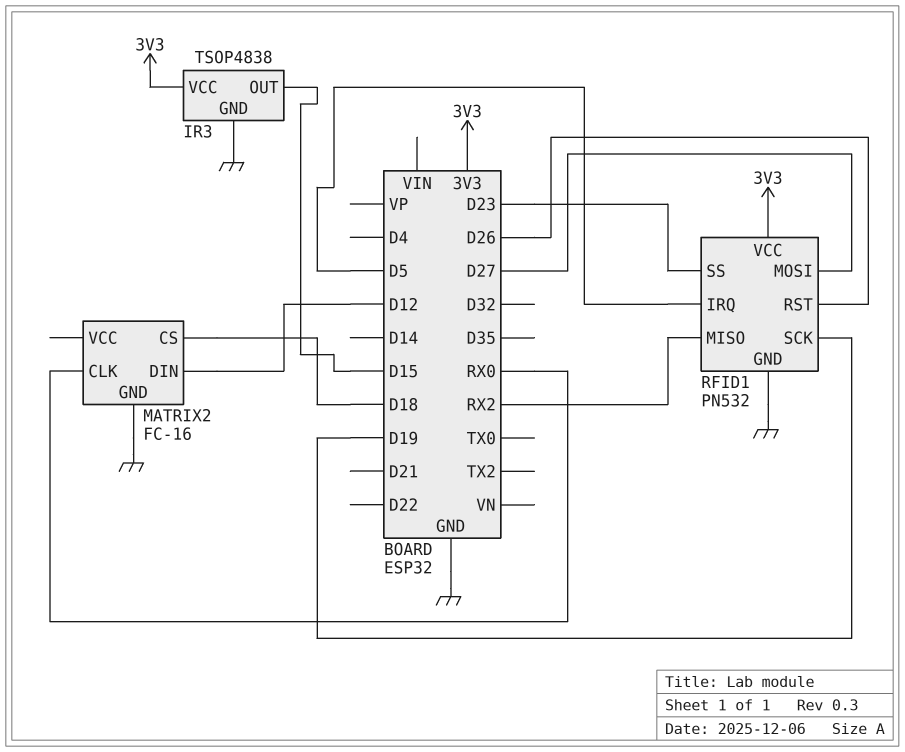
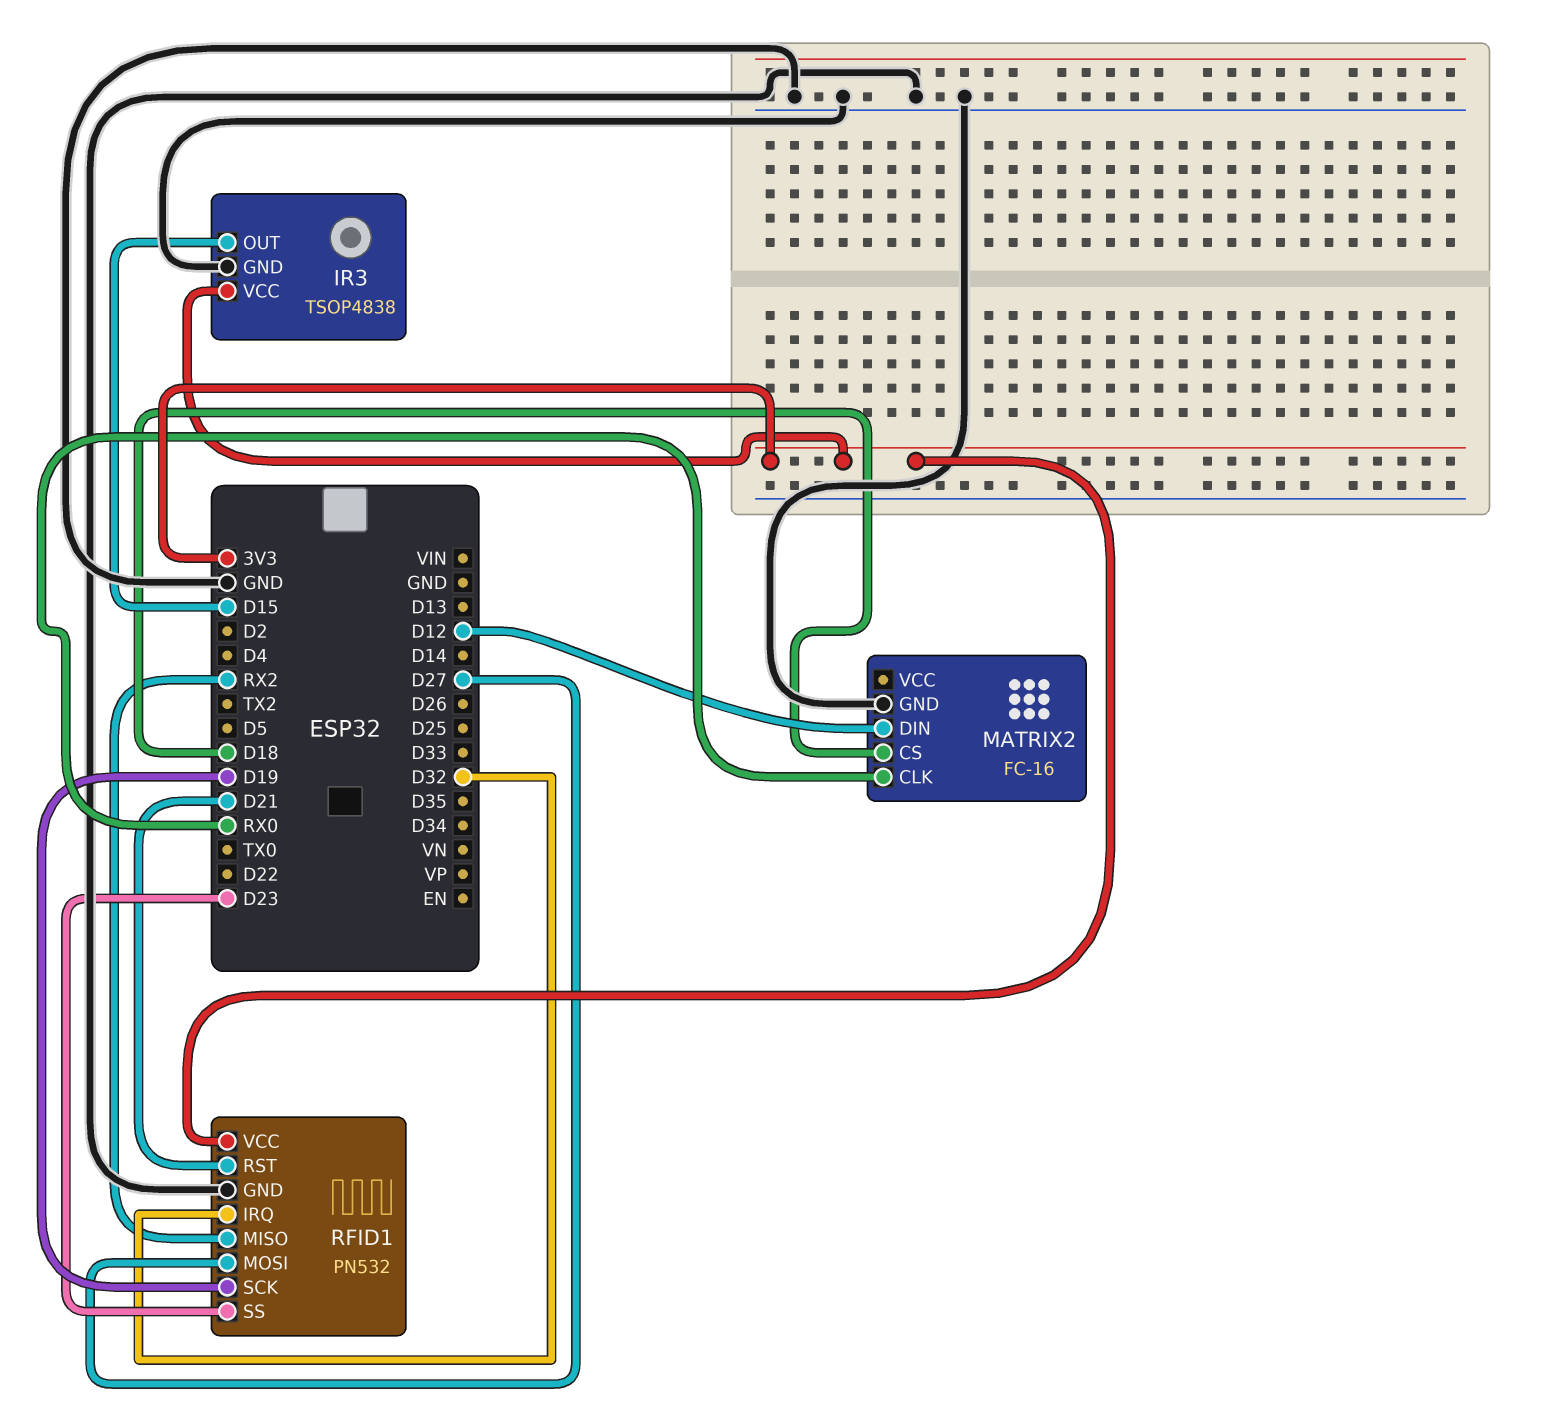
RFID1 pin IRQ: D5 -> D32
RFID1 pin RST: D26 -> D21

